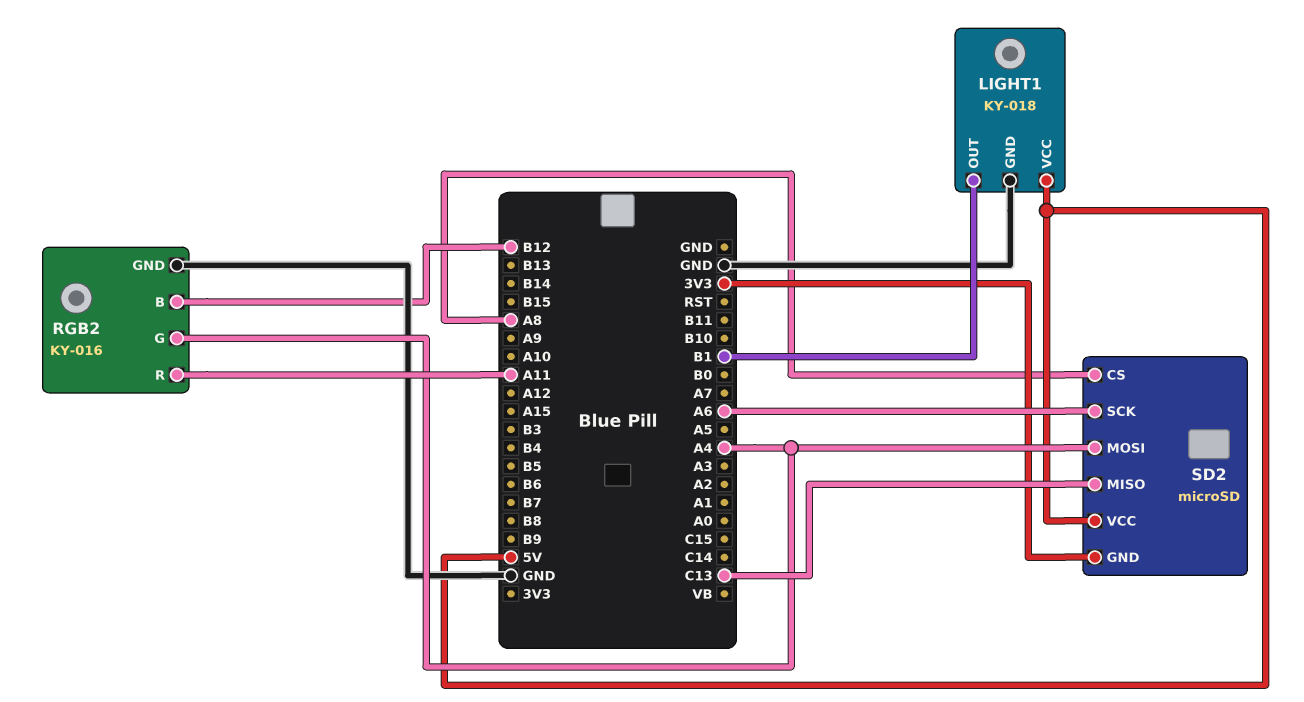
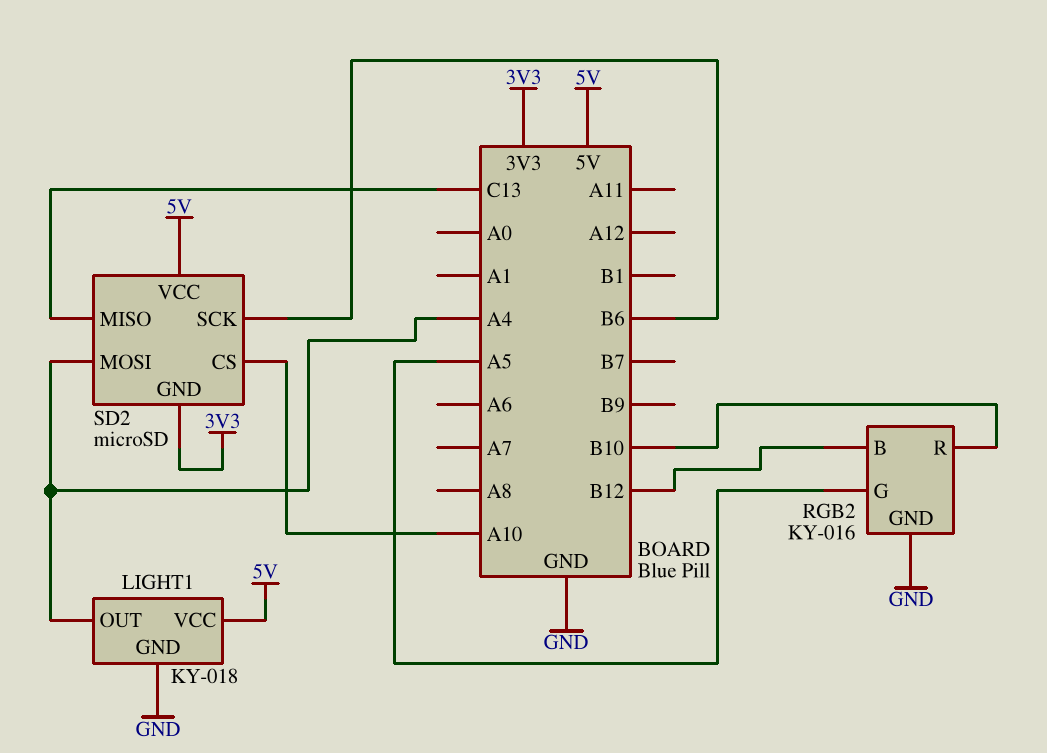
LIGHT1 pin OUT: B1 -> A4
RGB2 pin G: A4 -> A5
RGB2 pin R: A11 -> B10
SD2 pin CS: A8 -> A10
SD2 pin SCK: A6 -> B6

